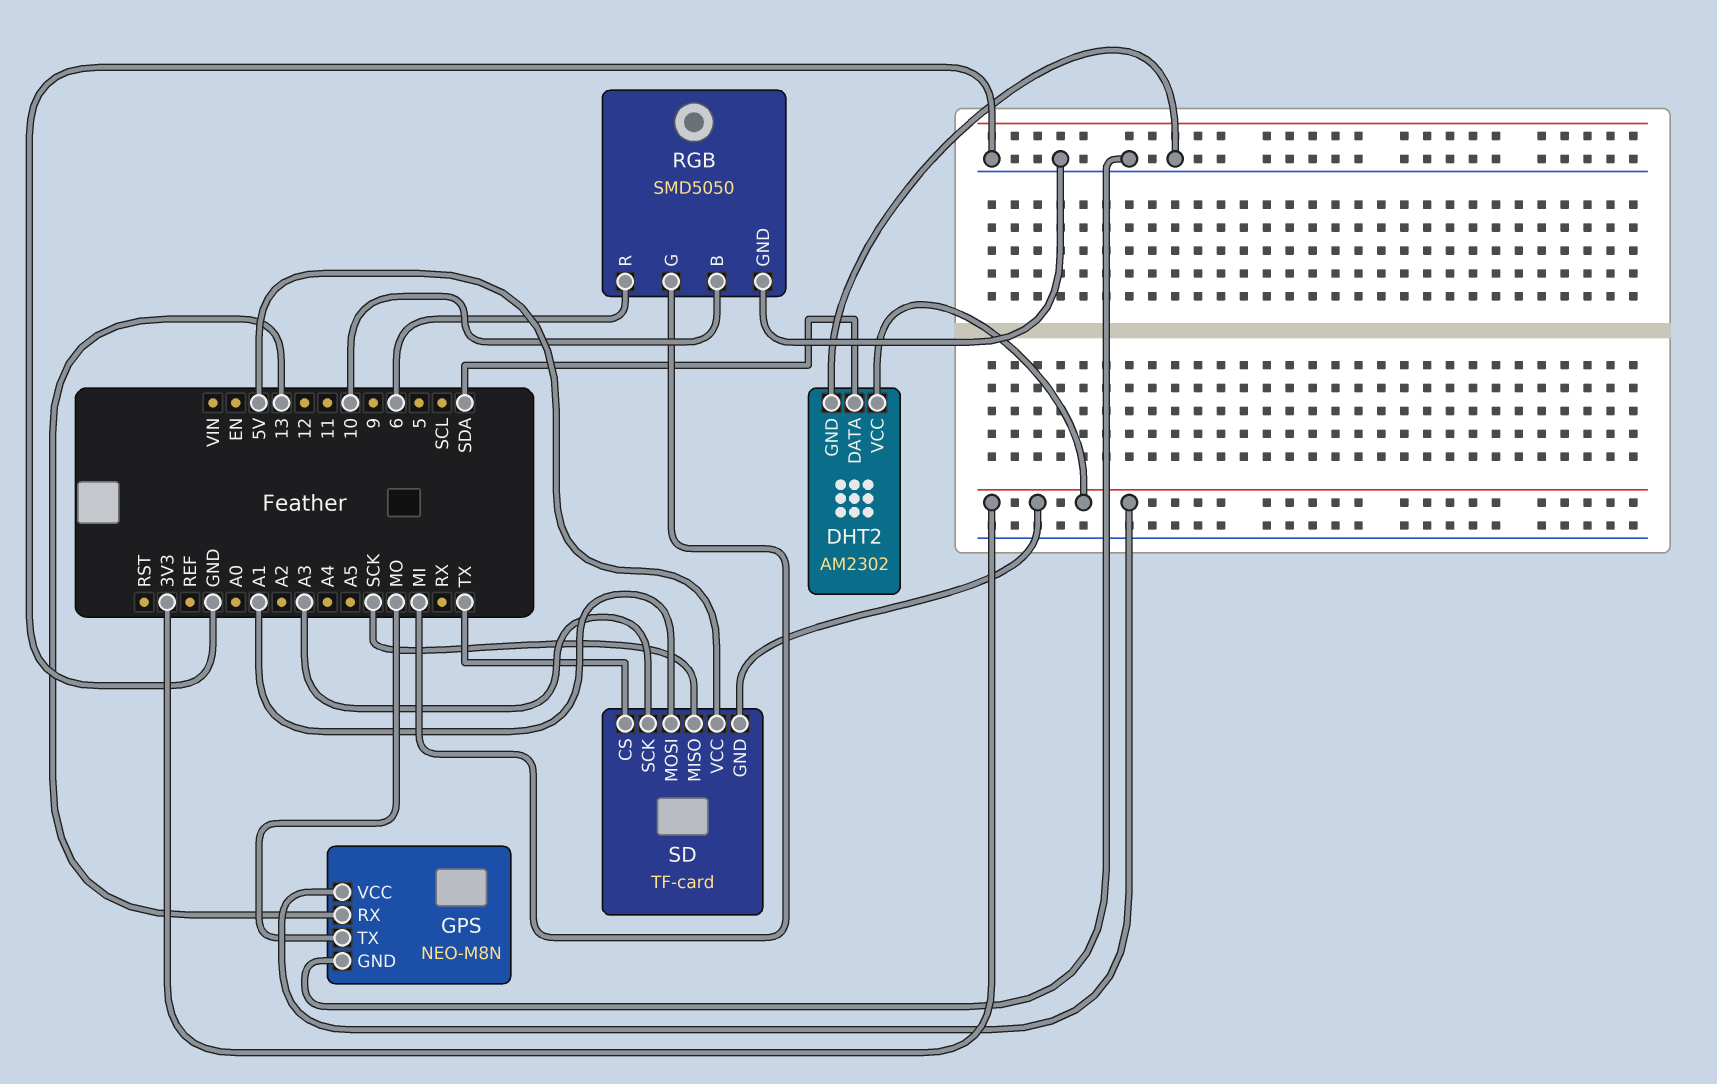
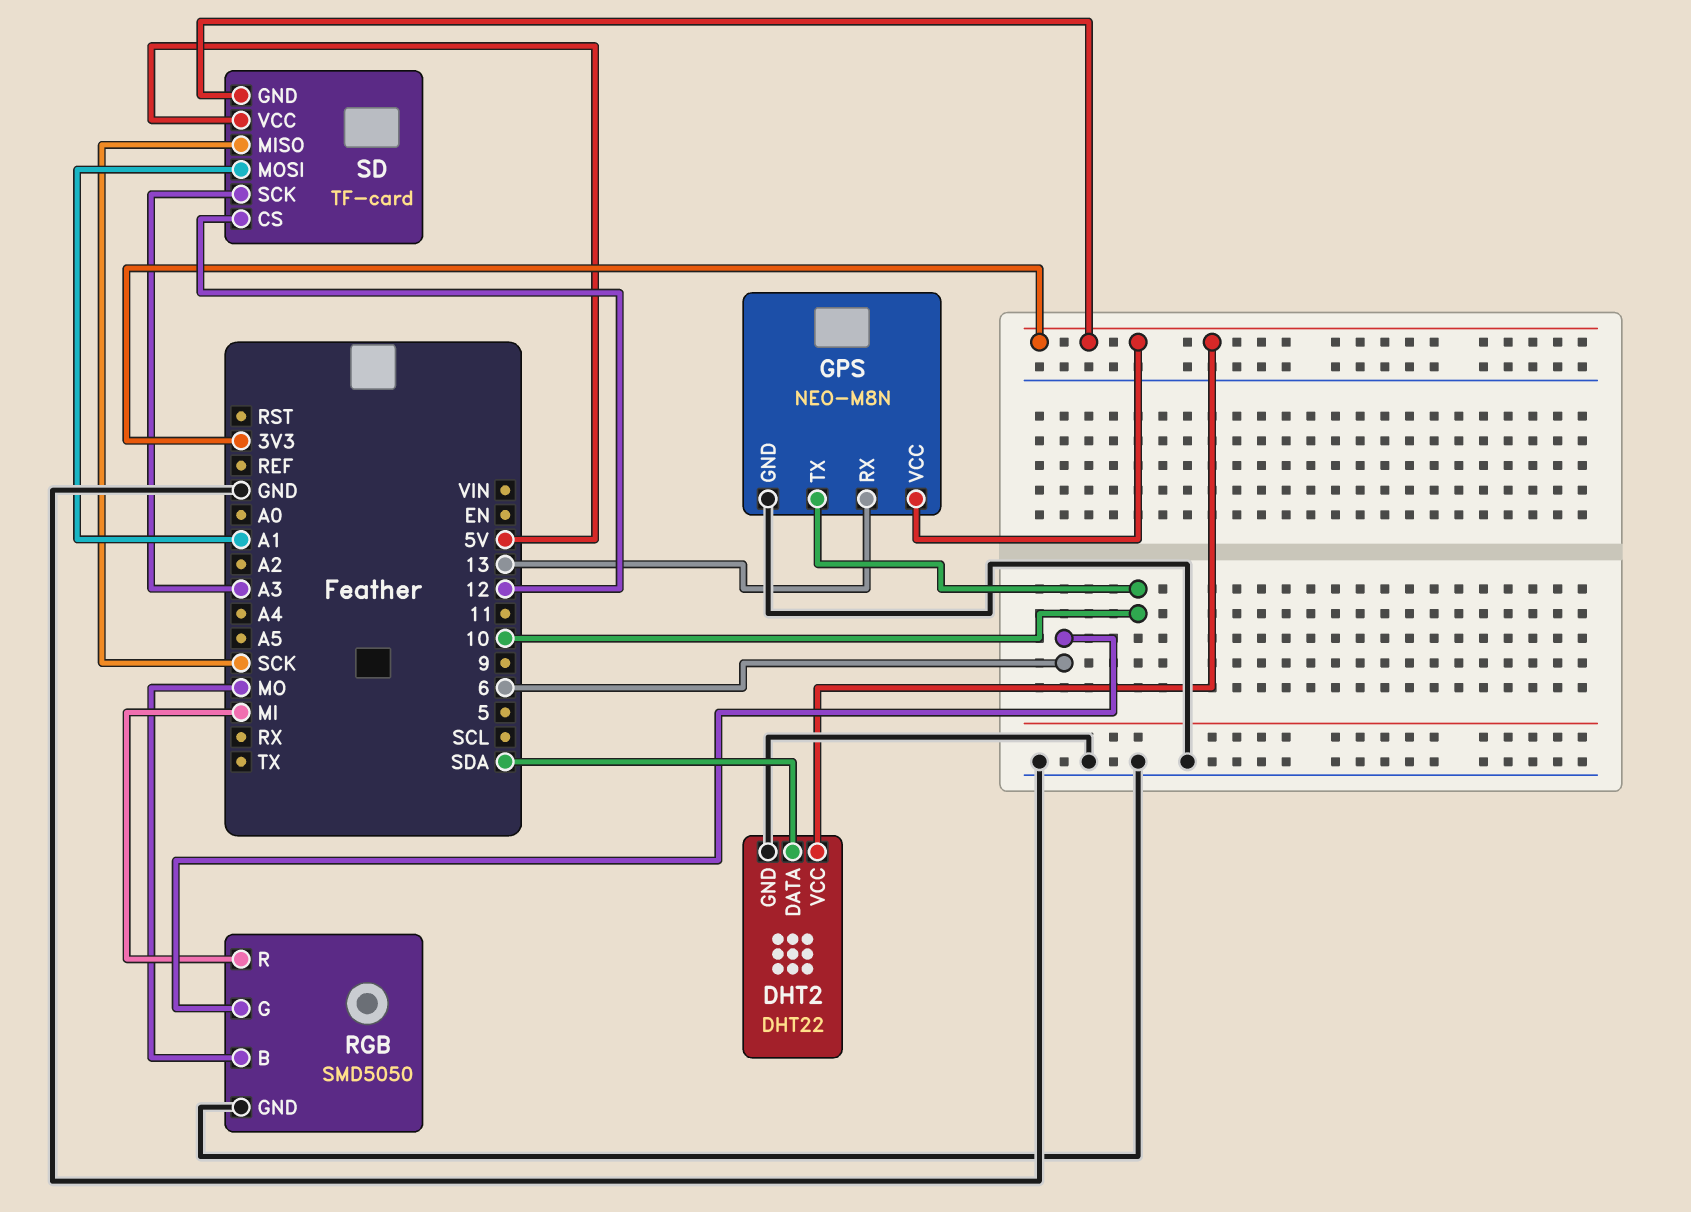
DHT2: AM2302 -> DHT22
GPS pin TX: MO -> 10
RGB pin B: 10 -> MO
RGB pin G: MI -> 6
RGB pin R: 6 -> MI
SD pin CS: TX -> 12

